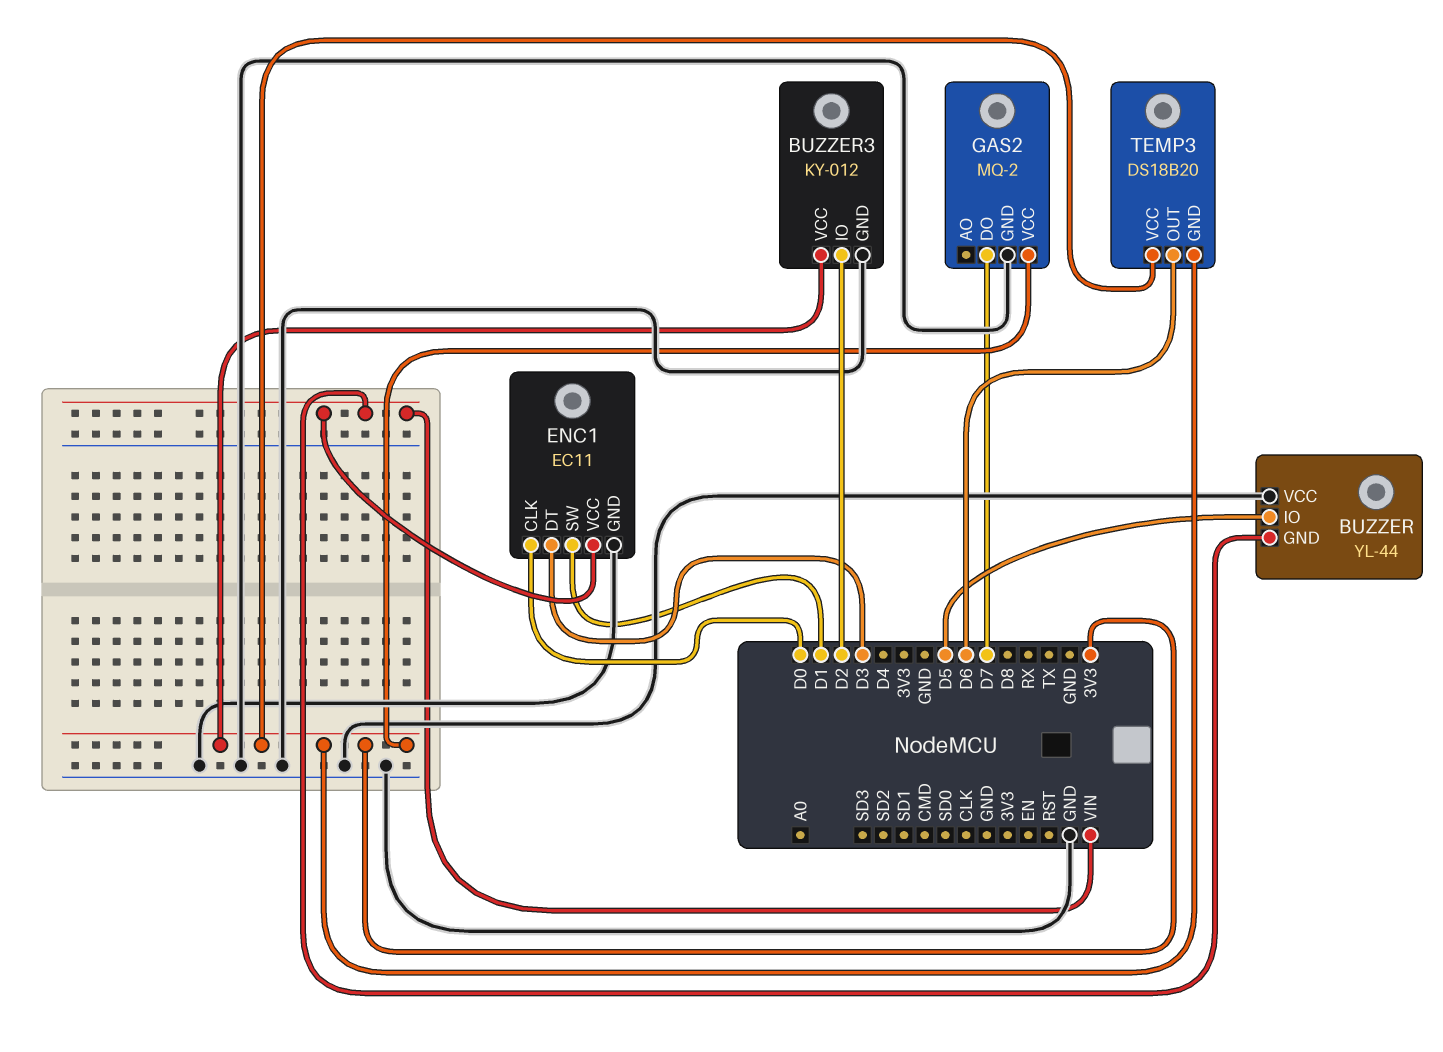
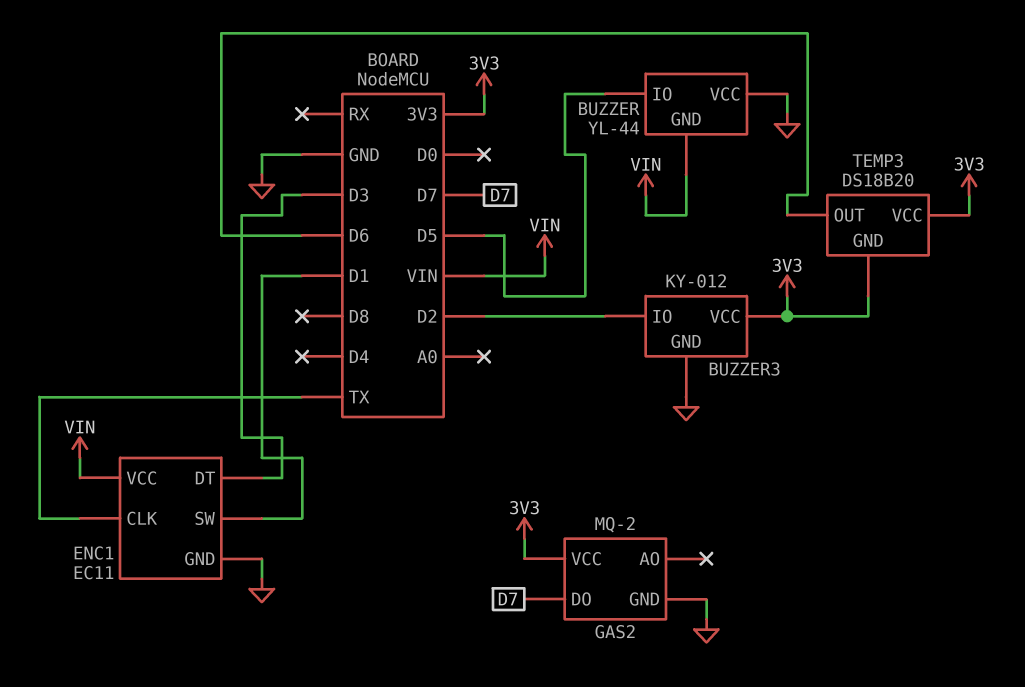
ENC1 pin CLK: D0 -> TX

